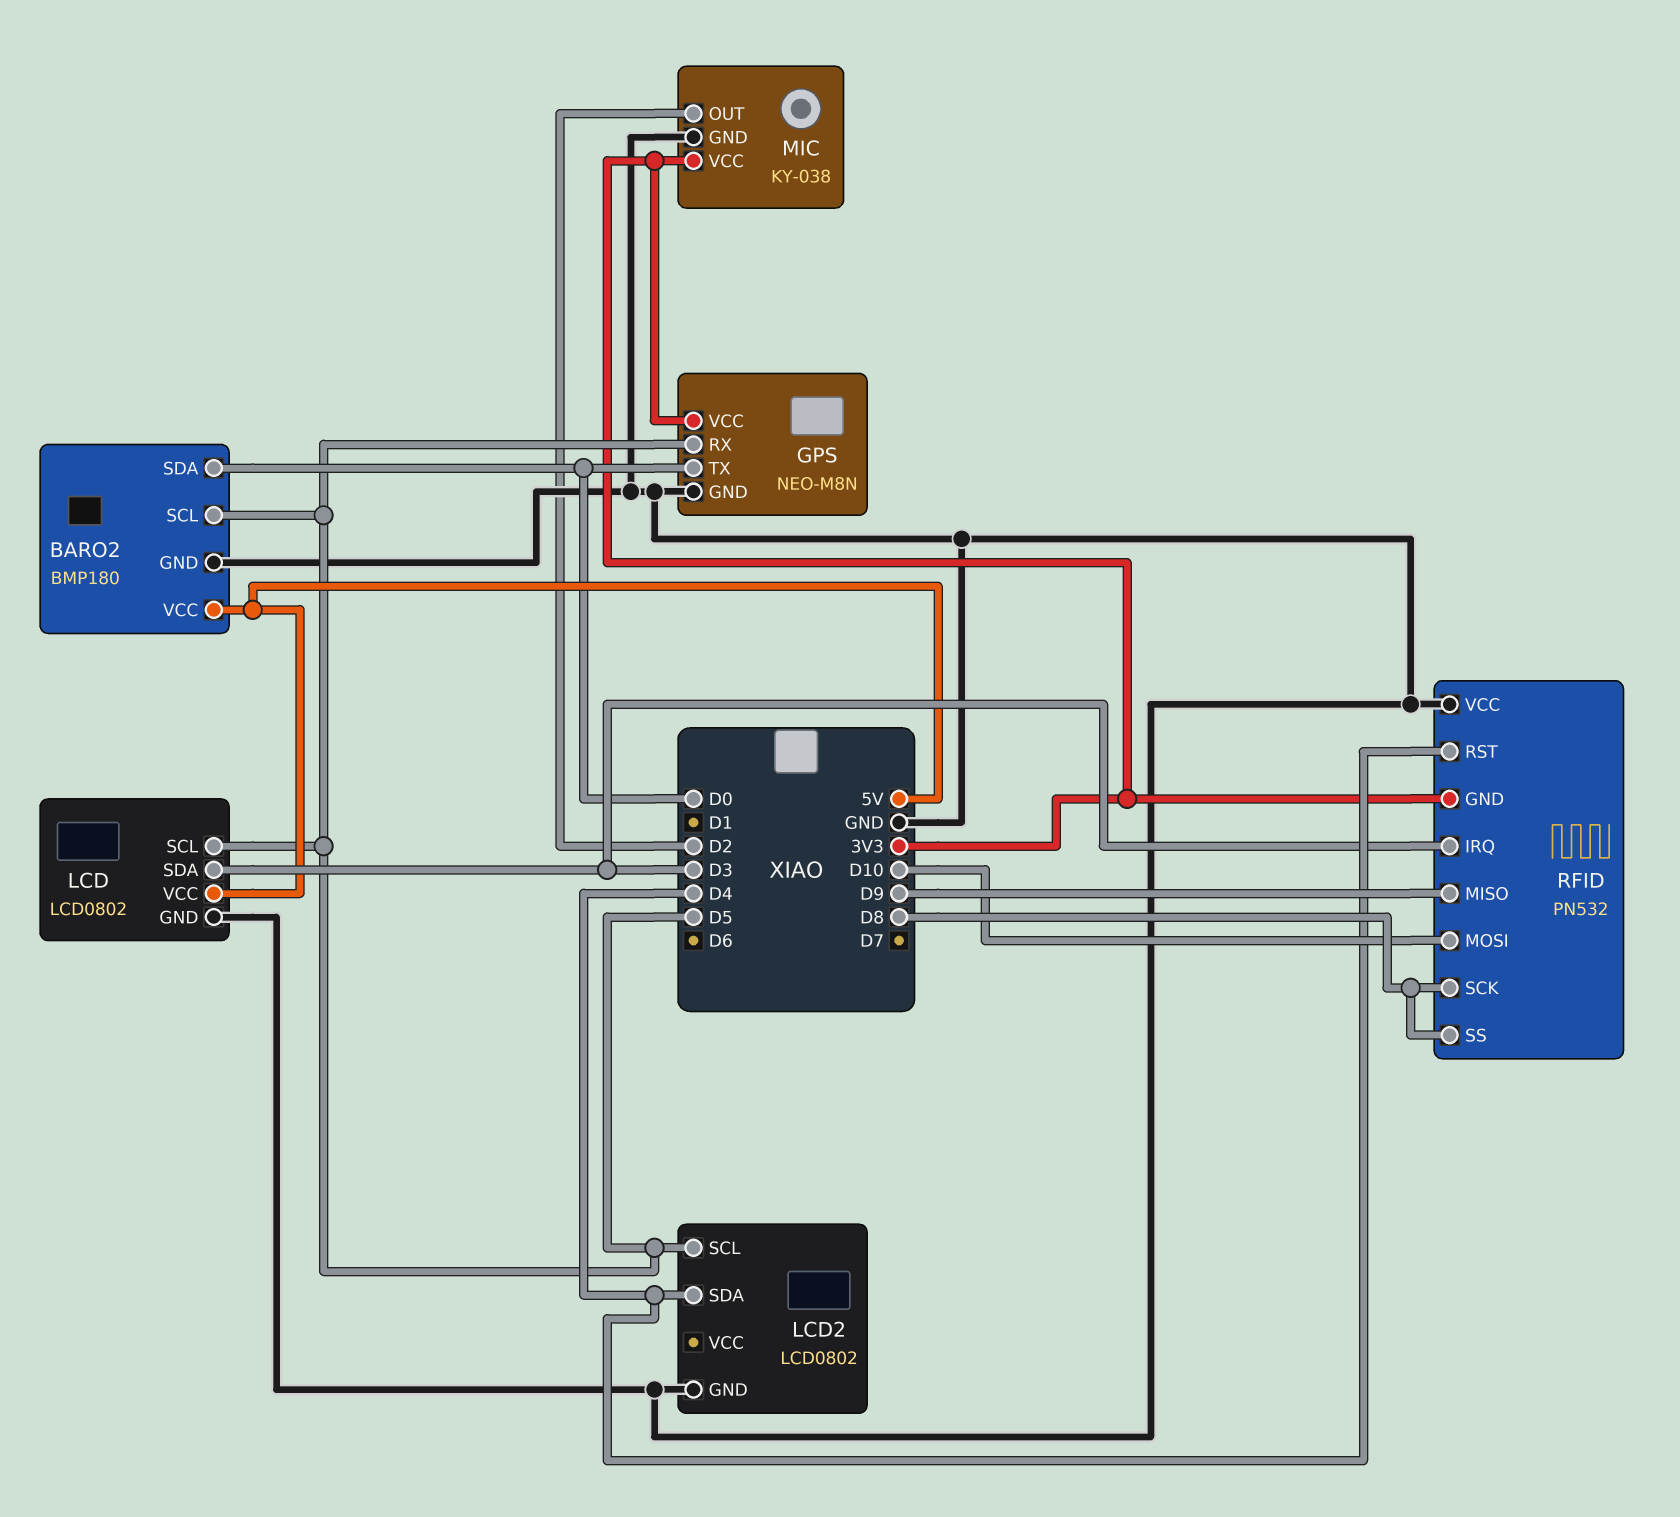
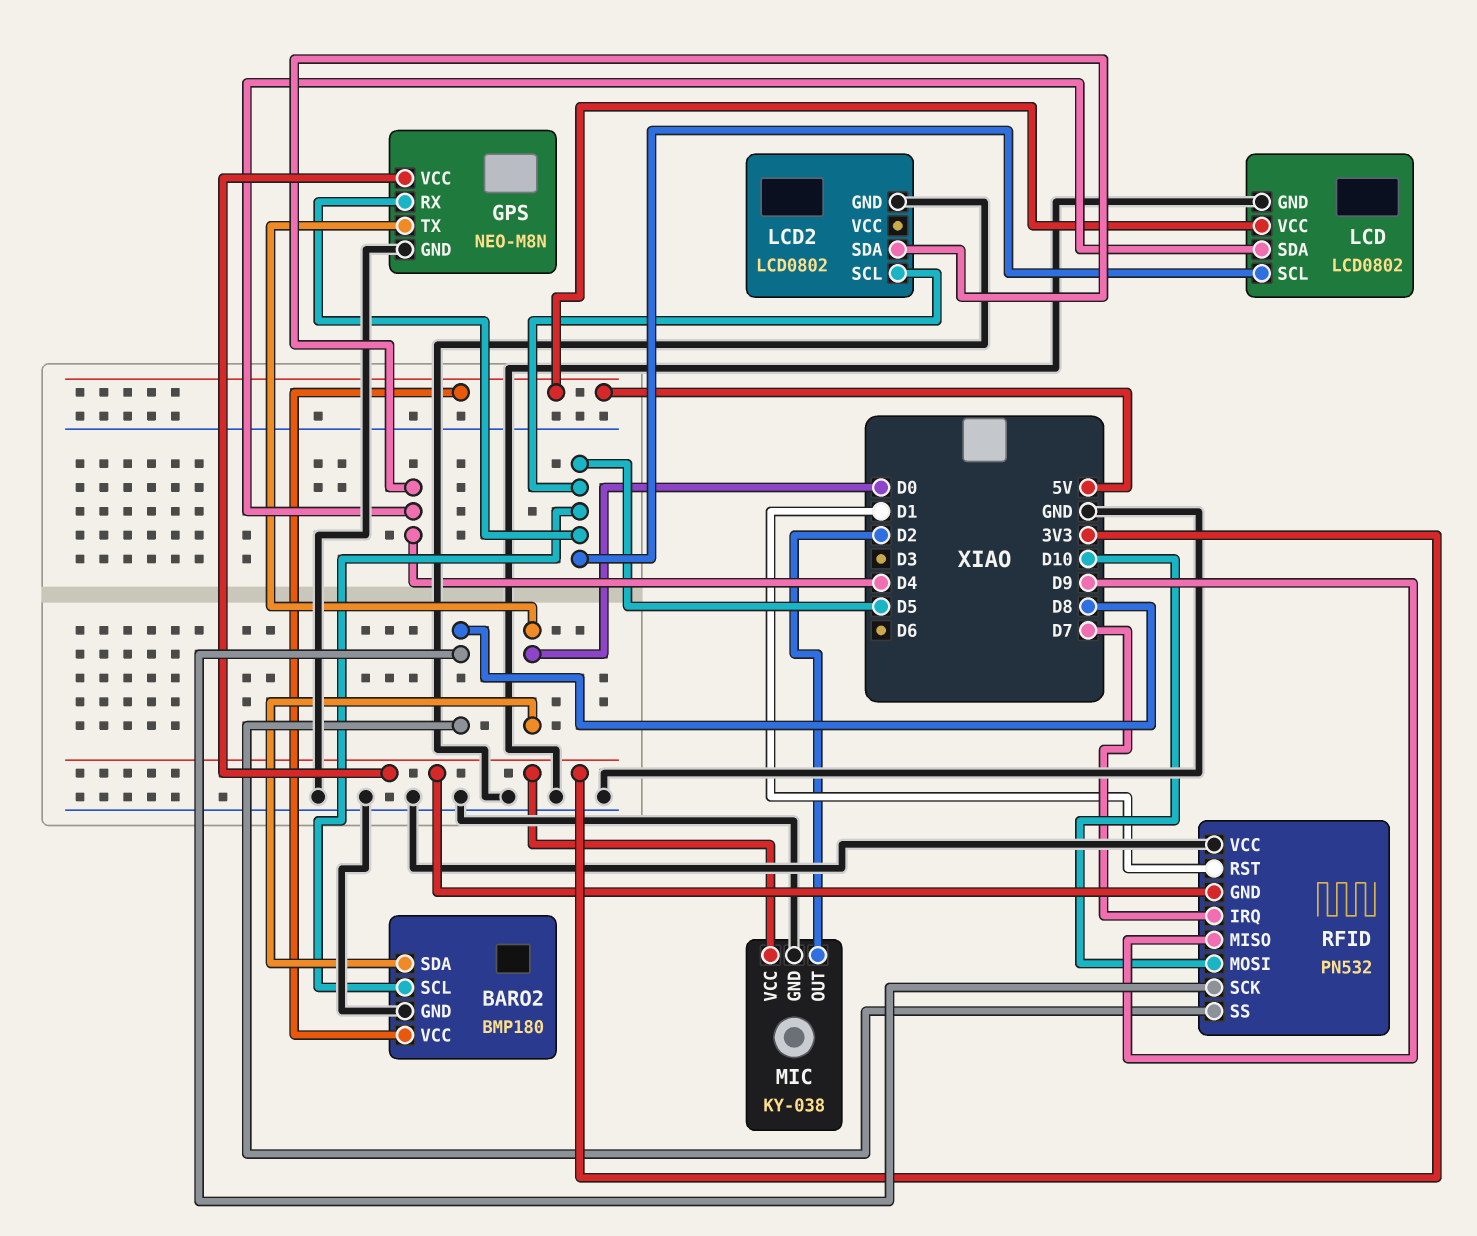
LCD pin SDA: D3 -> D4
RFID pin IRQ: D3 -> D7
RFID pin RST: D4 -> D1

